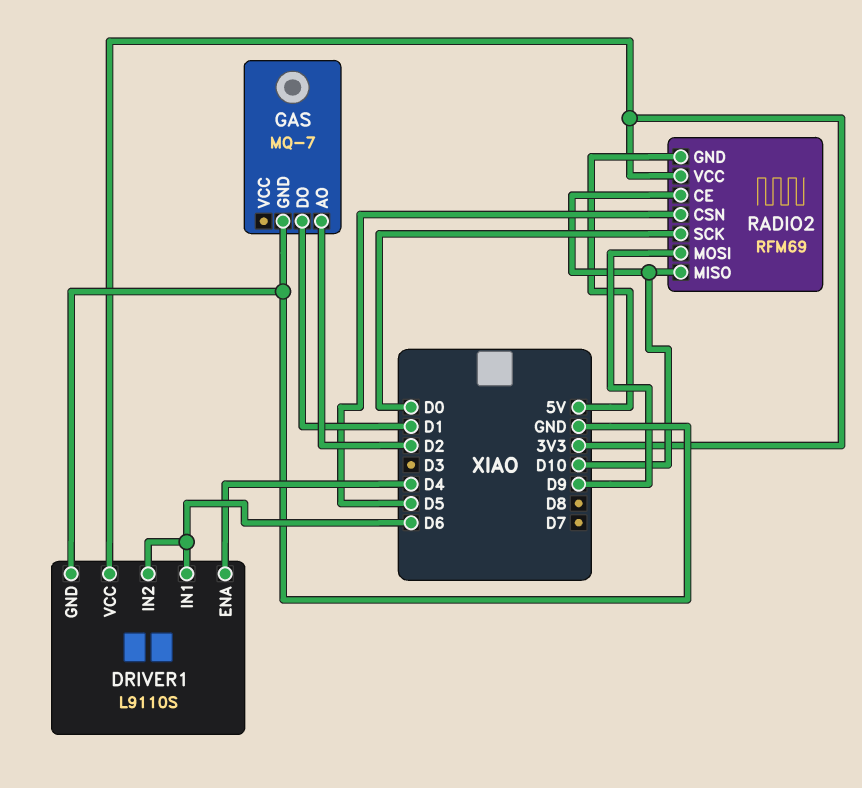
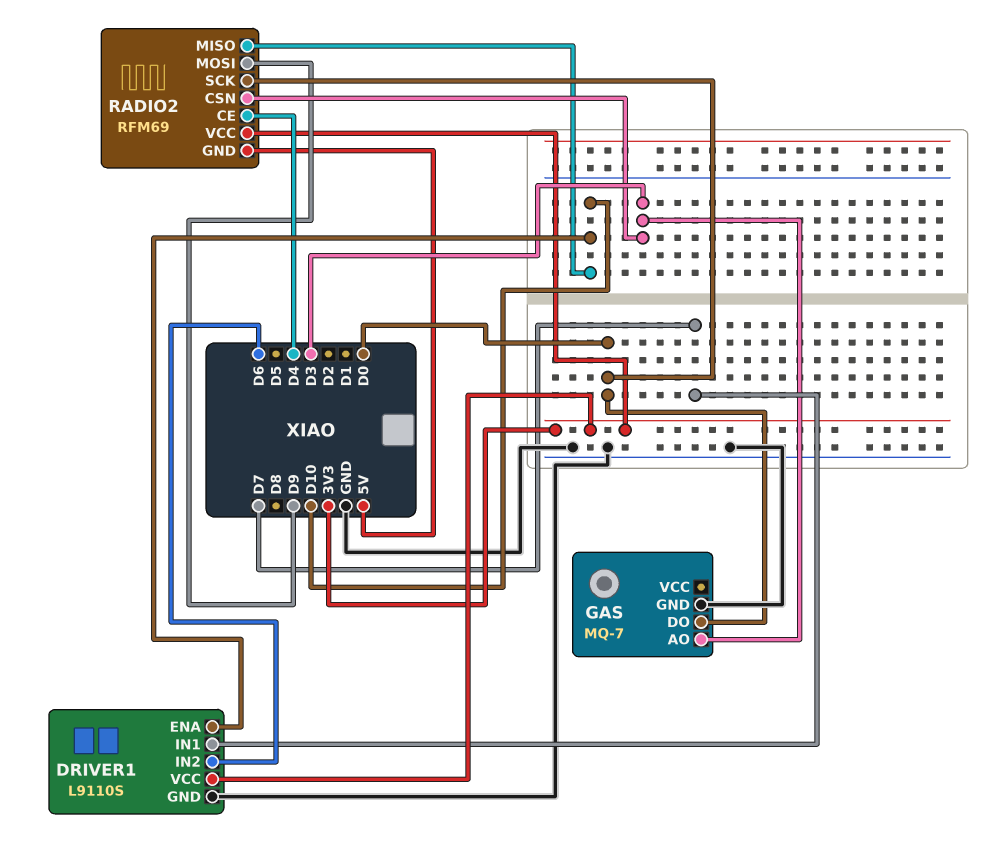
DRIVER1 pin ENA: D4 -> D10
DRIVER1 pin IN1: D6 -> D7
GAS pin AO: D2 -> D3
GAS pin DO: D1 -> D0
RADIO2 pin CE: D10 -> D4
RADIO2 pin CSN: D5 -> D3

